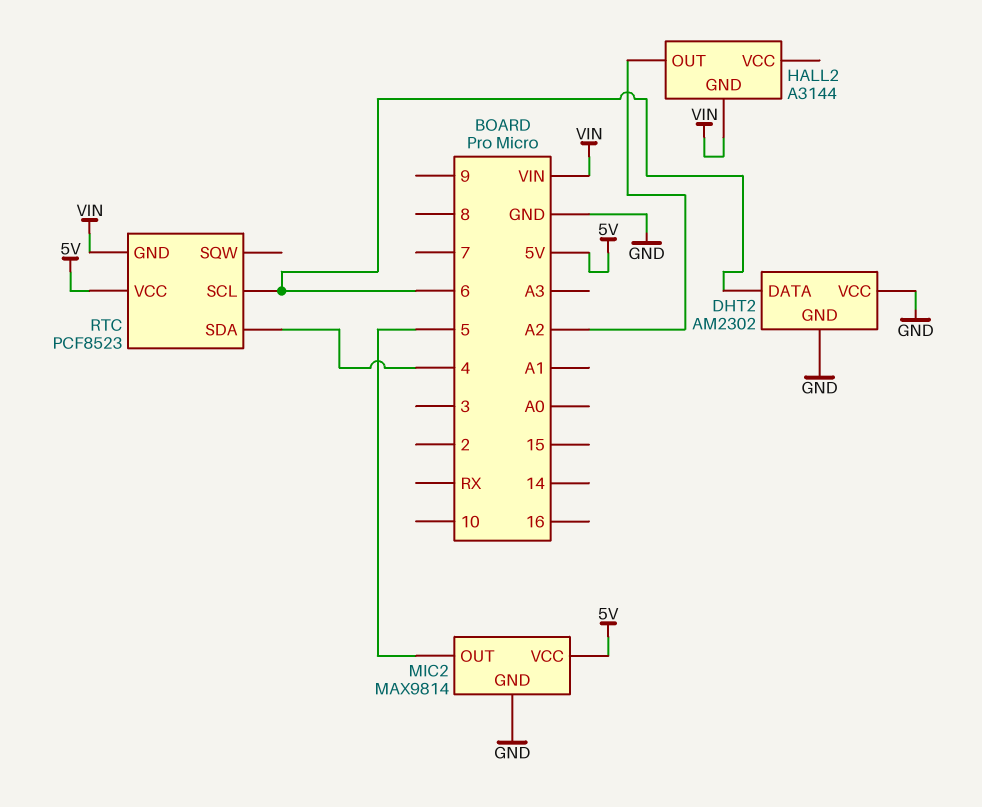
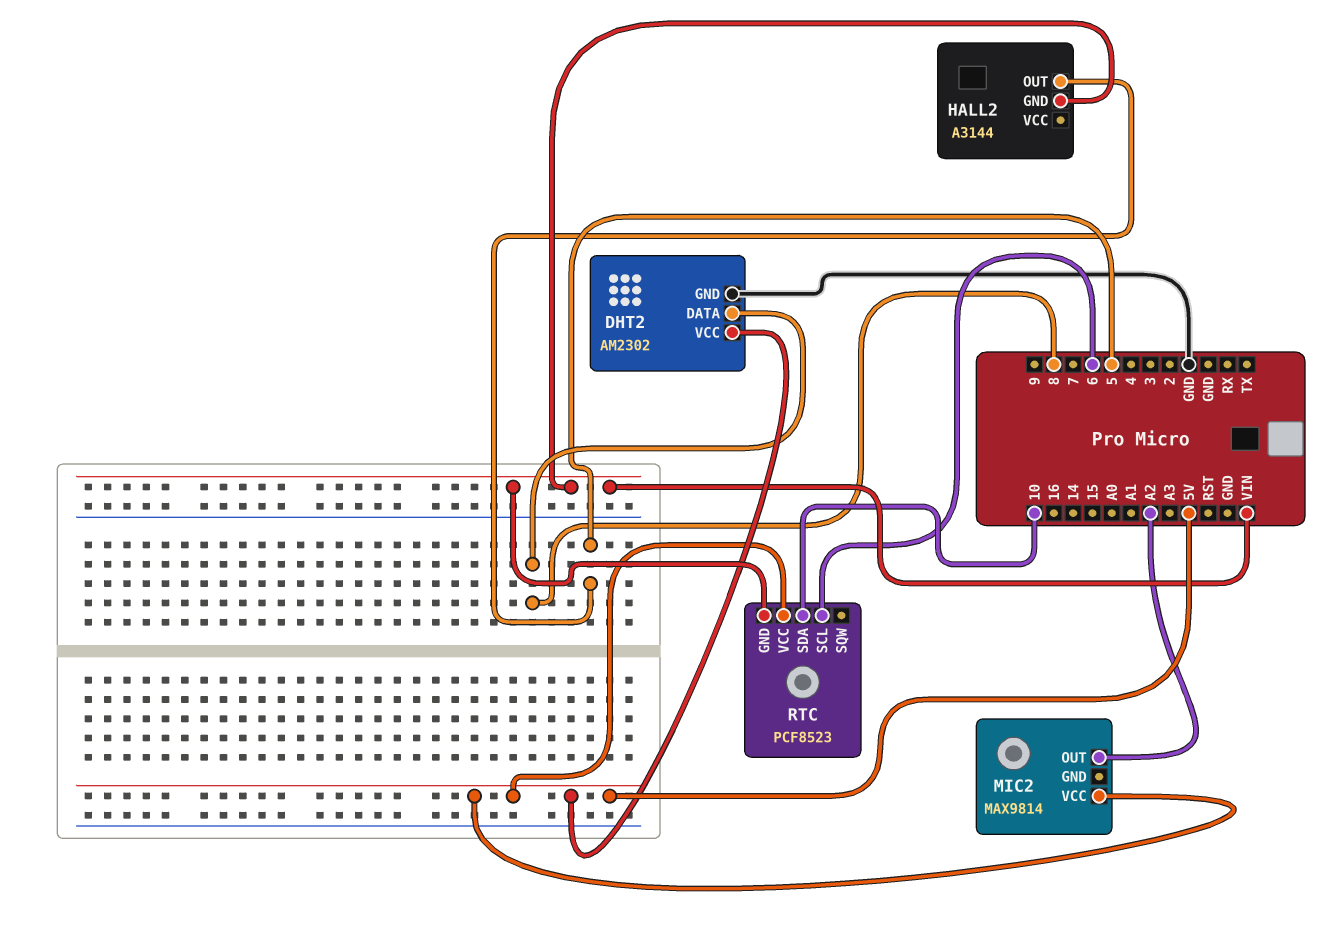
DHT2 pin DATA: 6 -> 8
DHT2 pin VCC: GND -> 5V
HALL2 pin OUT: A2 -> 5
MIC2 pin GND: GND -> none
MIC2 pin OUT: 5 -> A2
RTC pin SDA: 4 -> 10

